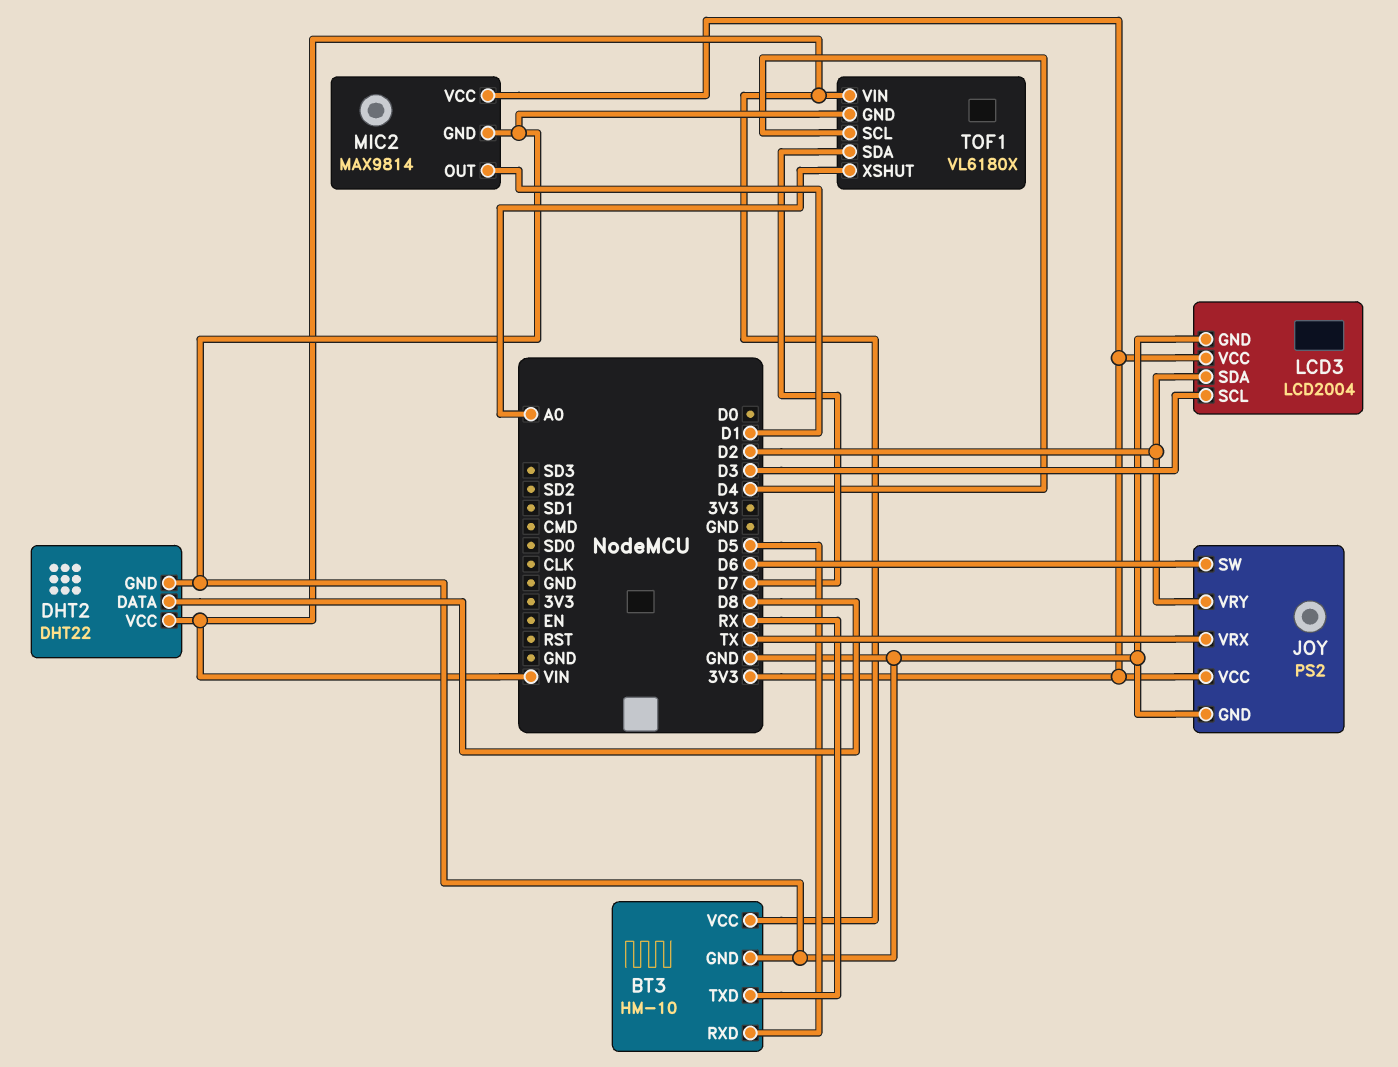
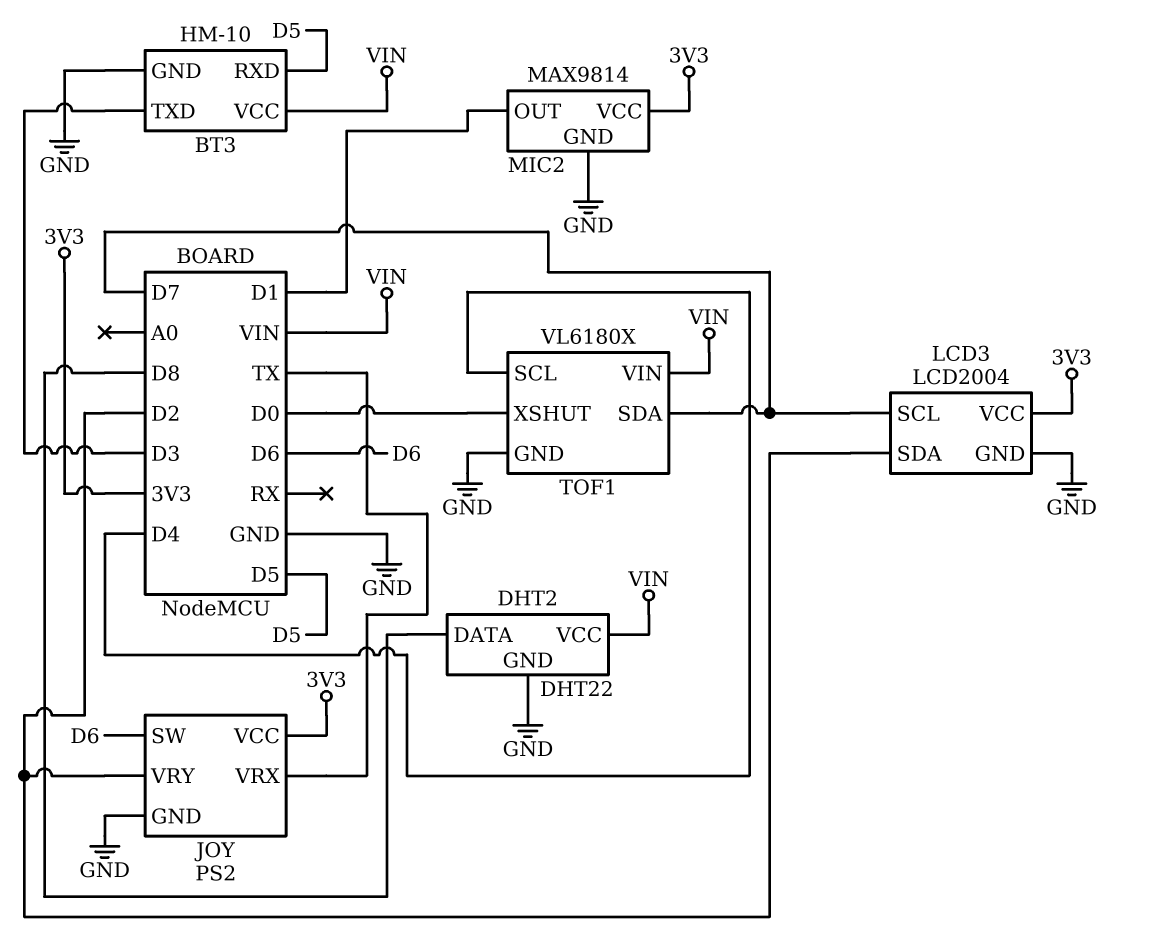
BT3 pin TXD: RX -> D3
LCD3 pin SCL: D3 -> D7
TOF1 pin XSHUT: A0 -> D0

